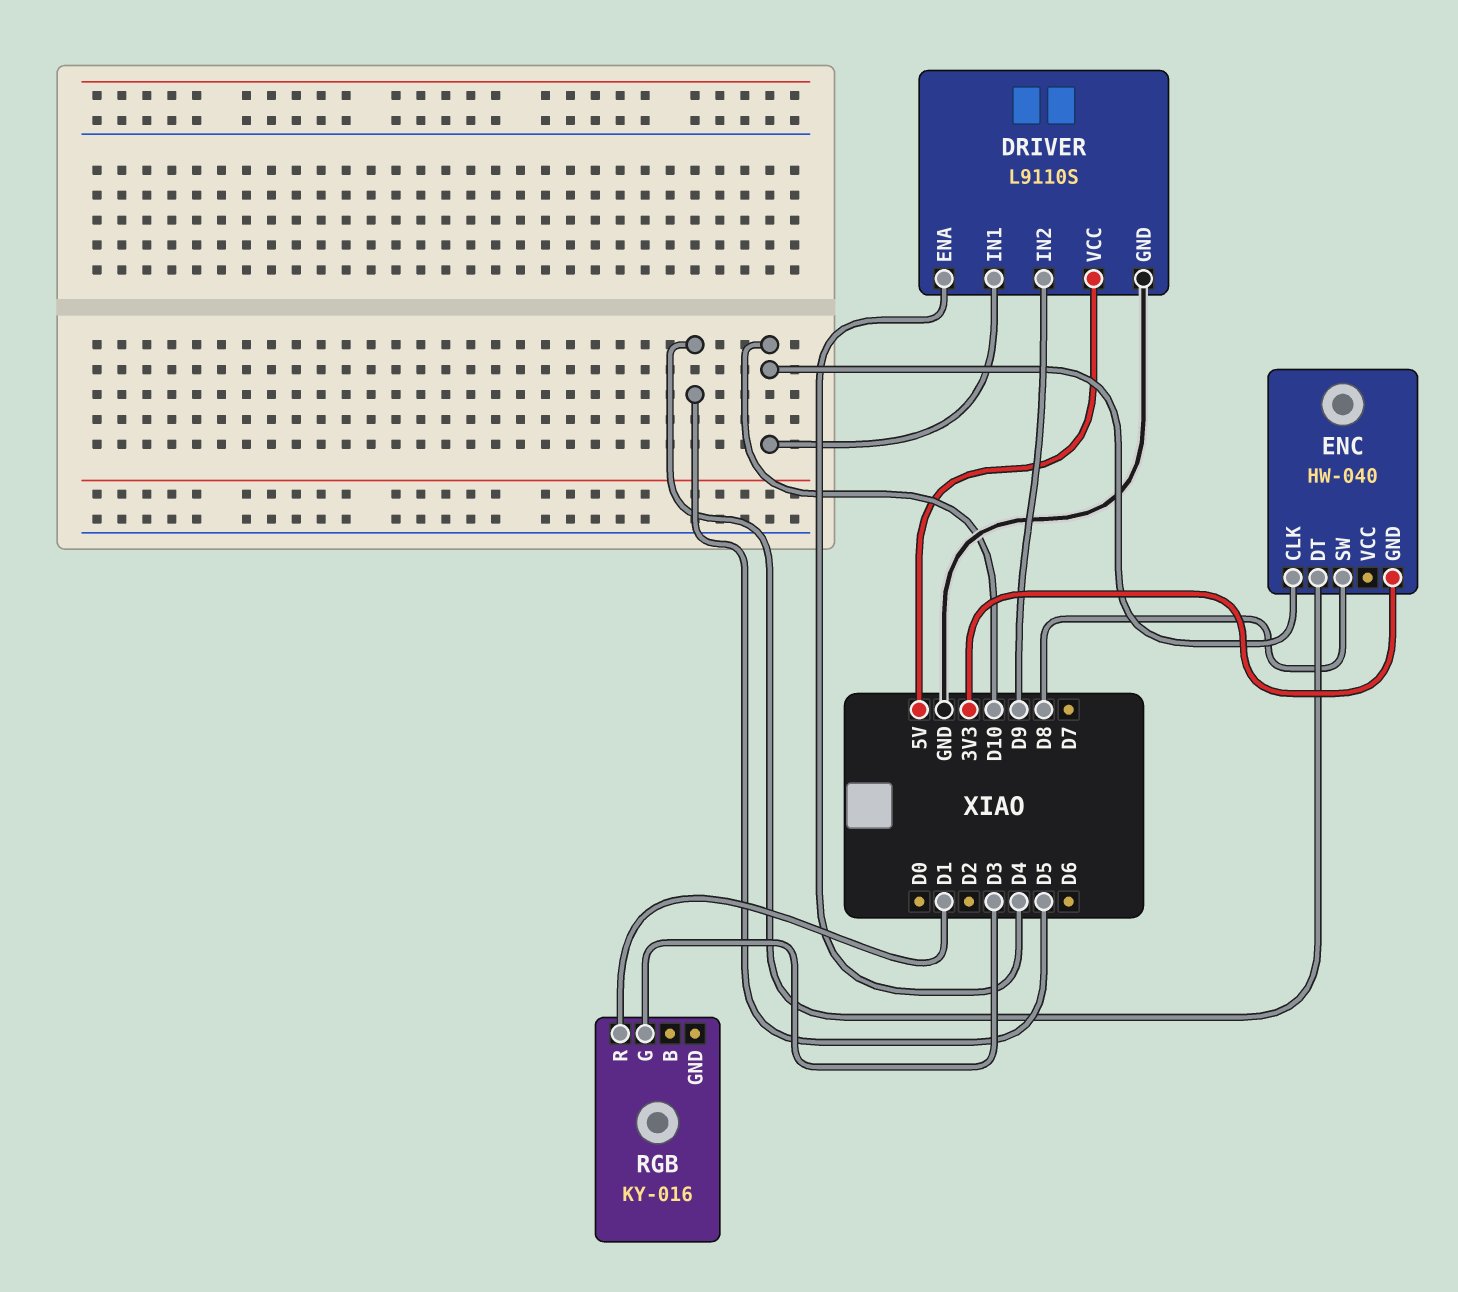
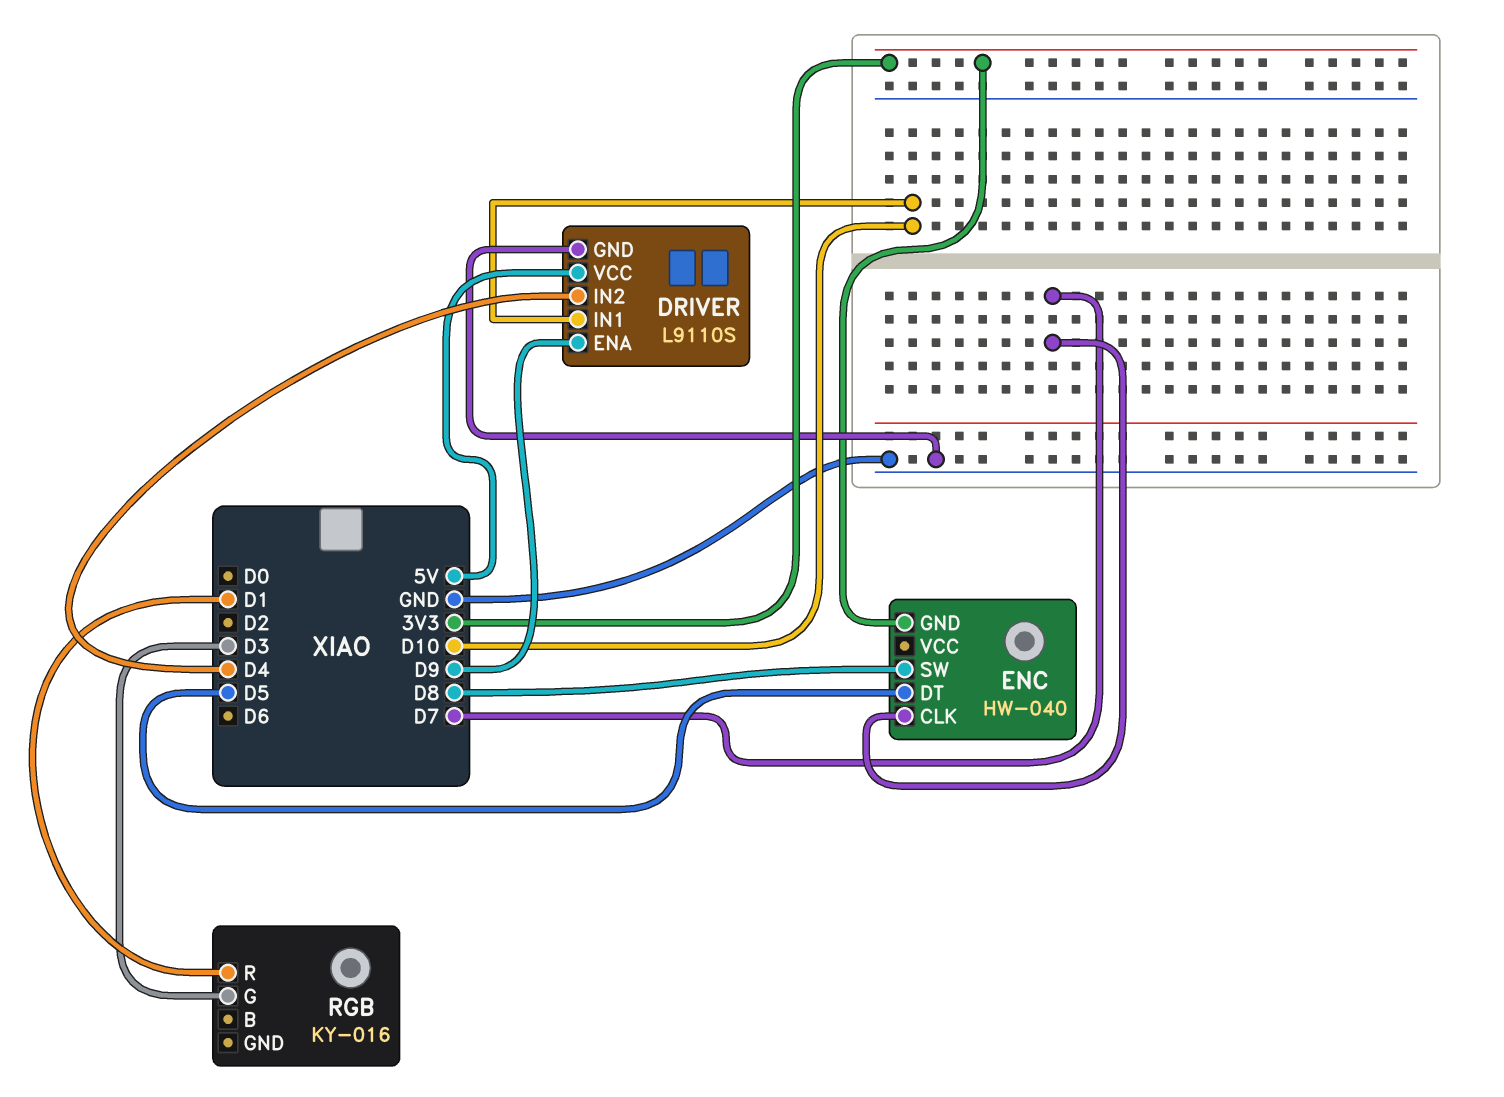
DRIVER pin ENA: D4 -> D9
DRIVER pin IN2: D9 -> D4
ENC pin CLK: D10 -> D7

